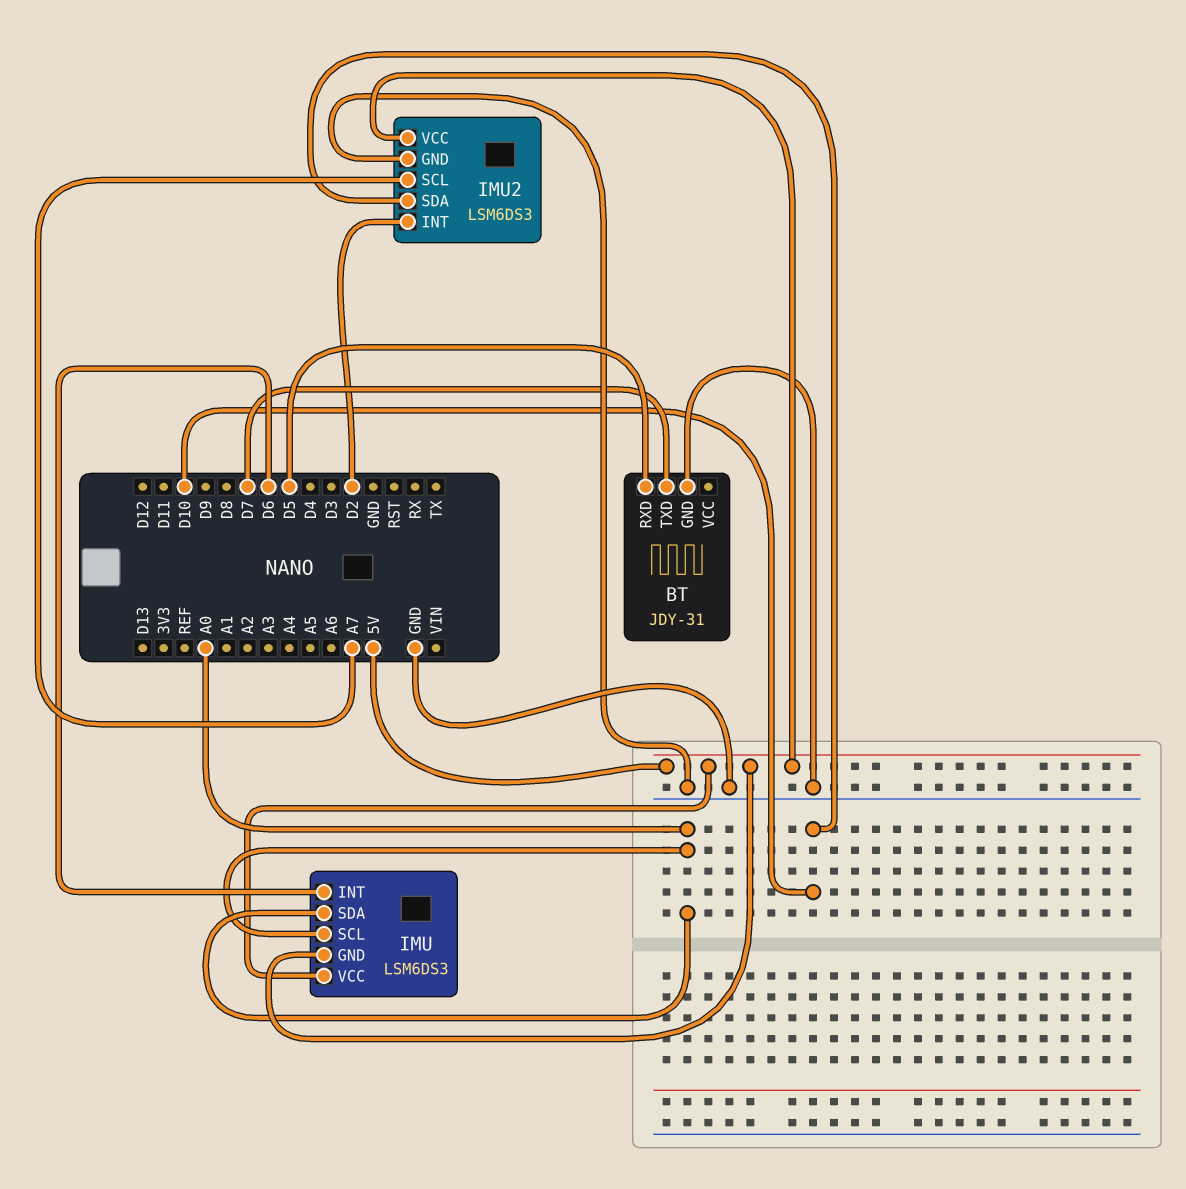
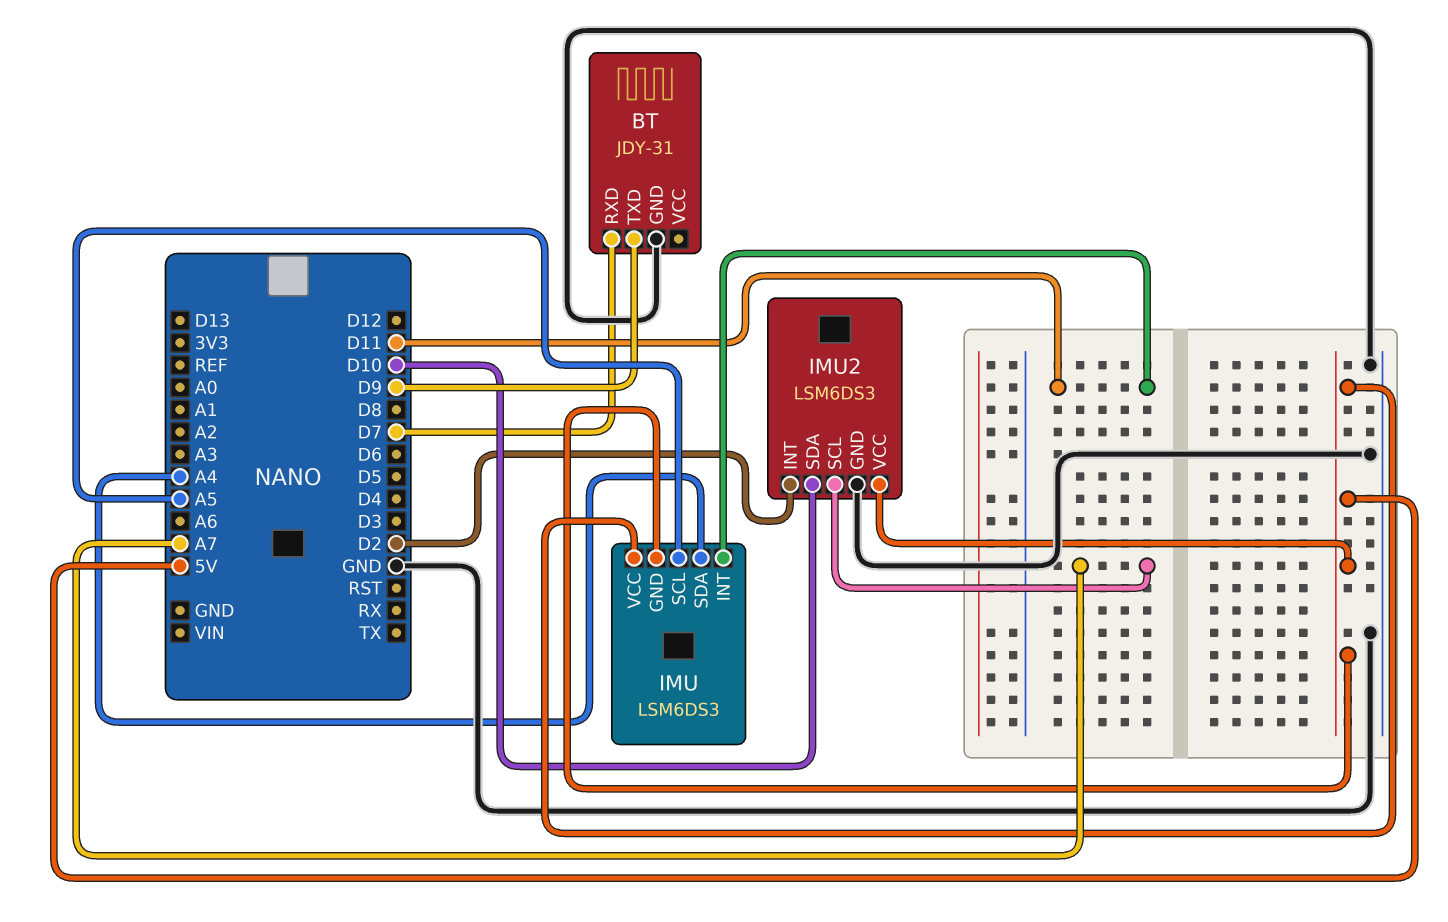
BT pin RXD: D5 -> D7
BT pin TXD: D7 -> D9
IMU pin INT: D6 -> D11
IMU pin SCL: A0 -> A5
IMU pin SDA: A0 -> A4

